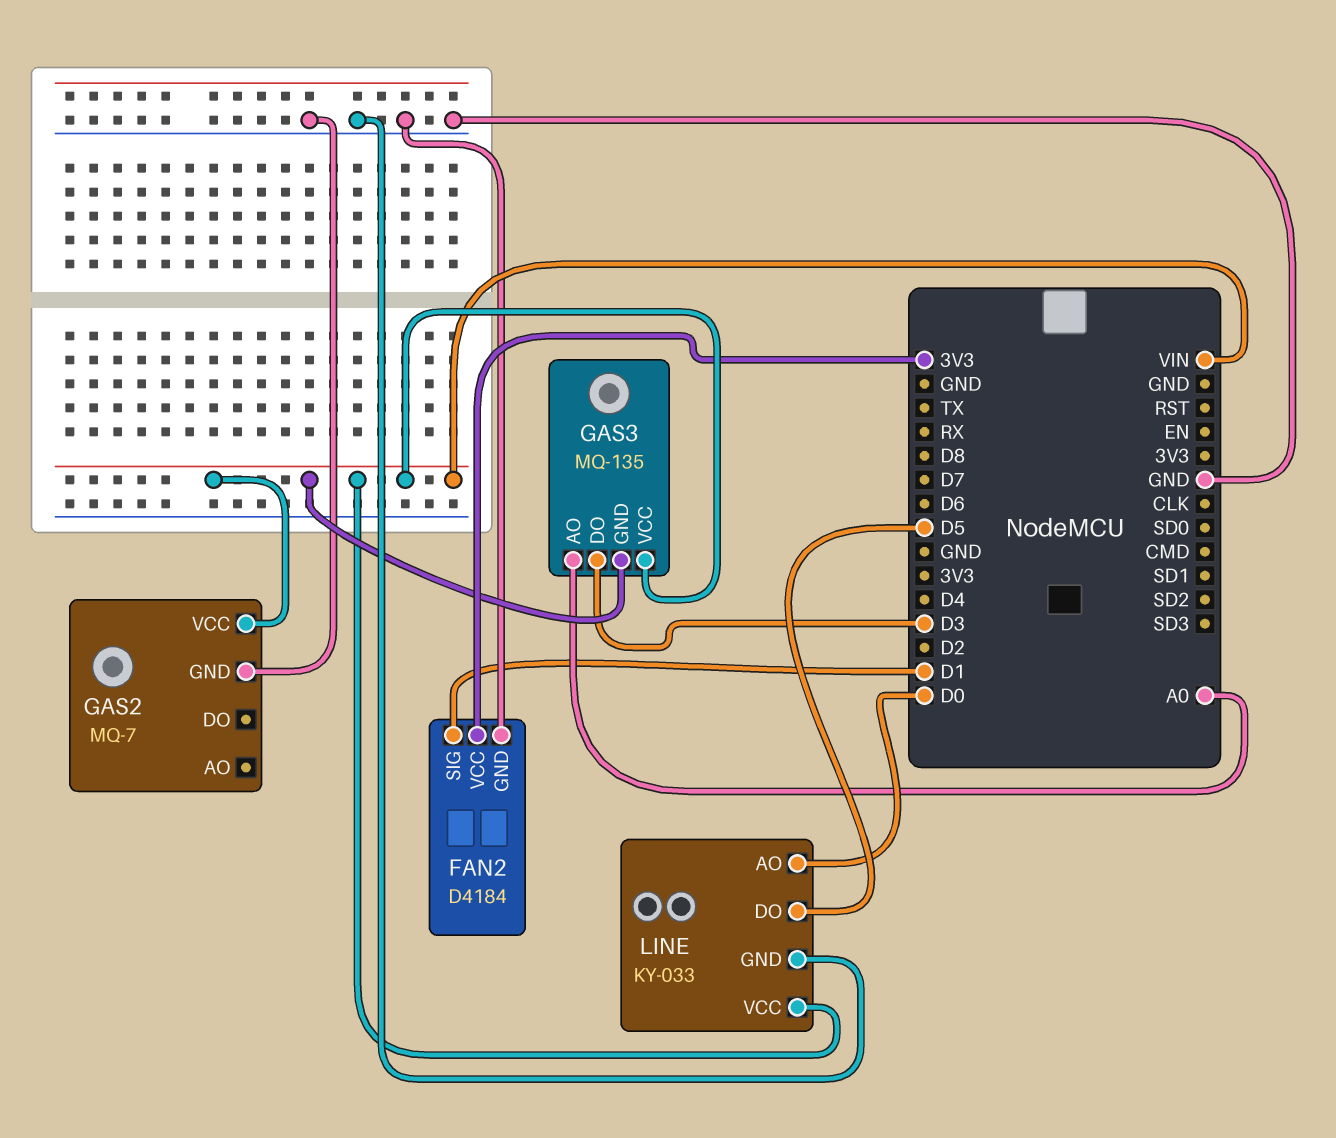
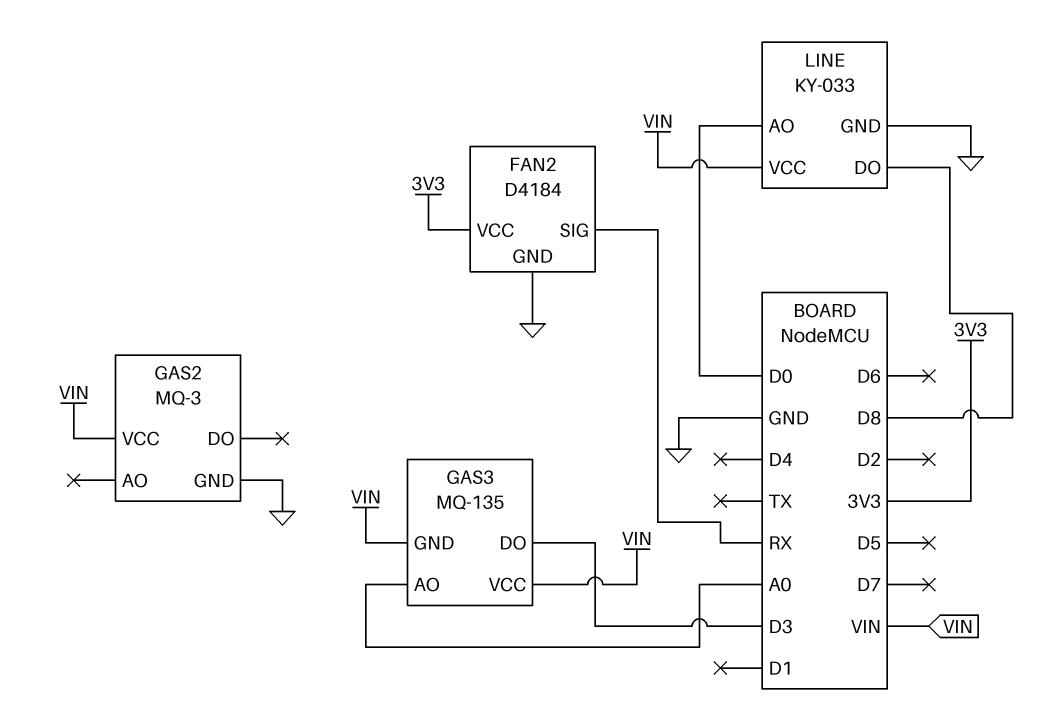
FAN2 pin SIG: D1 -> RX
GAS2: MQ-7 -> MQ-3
LINE pin DO: D5 -> D8

